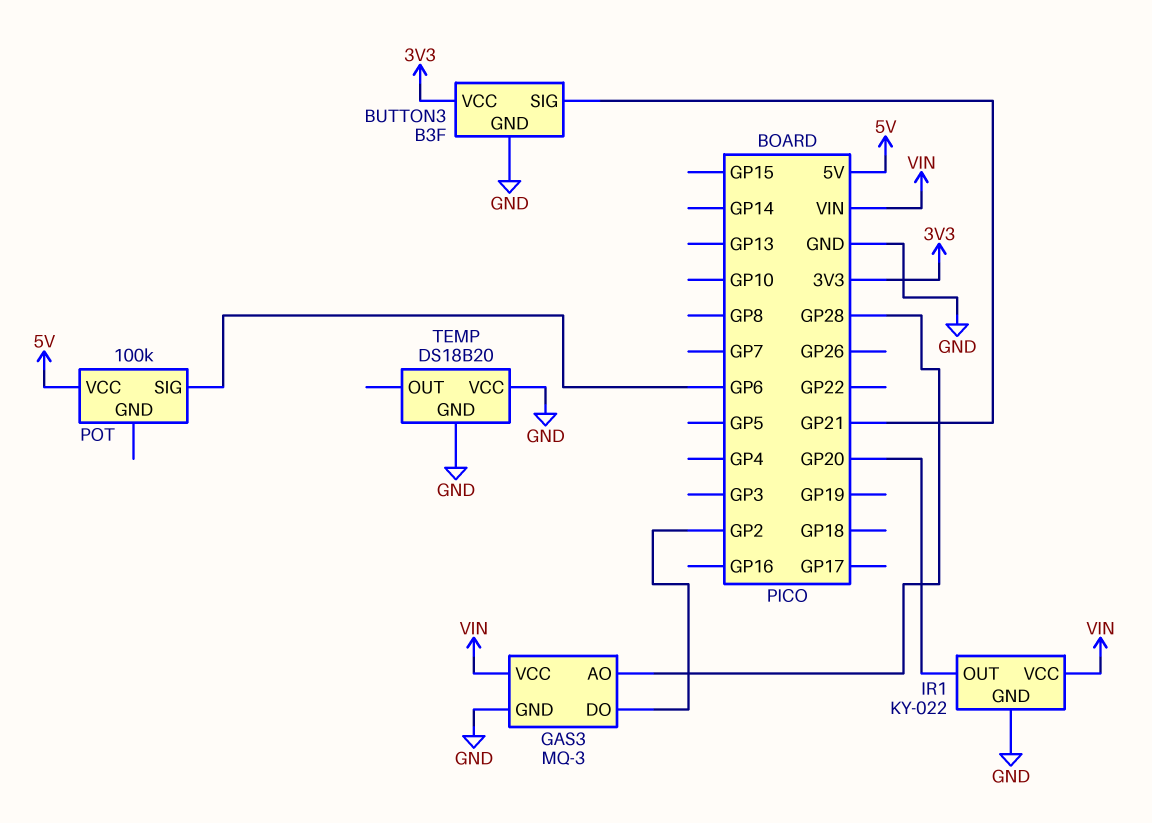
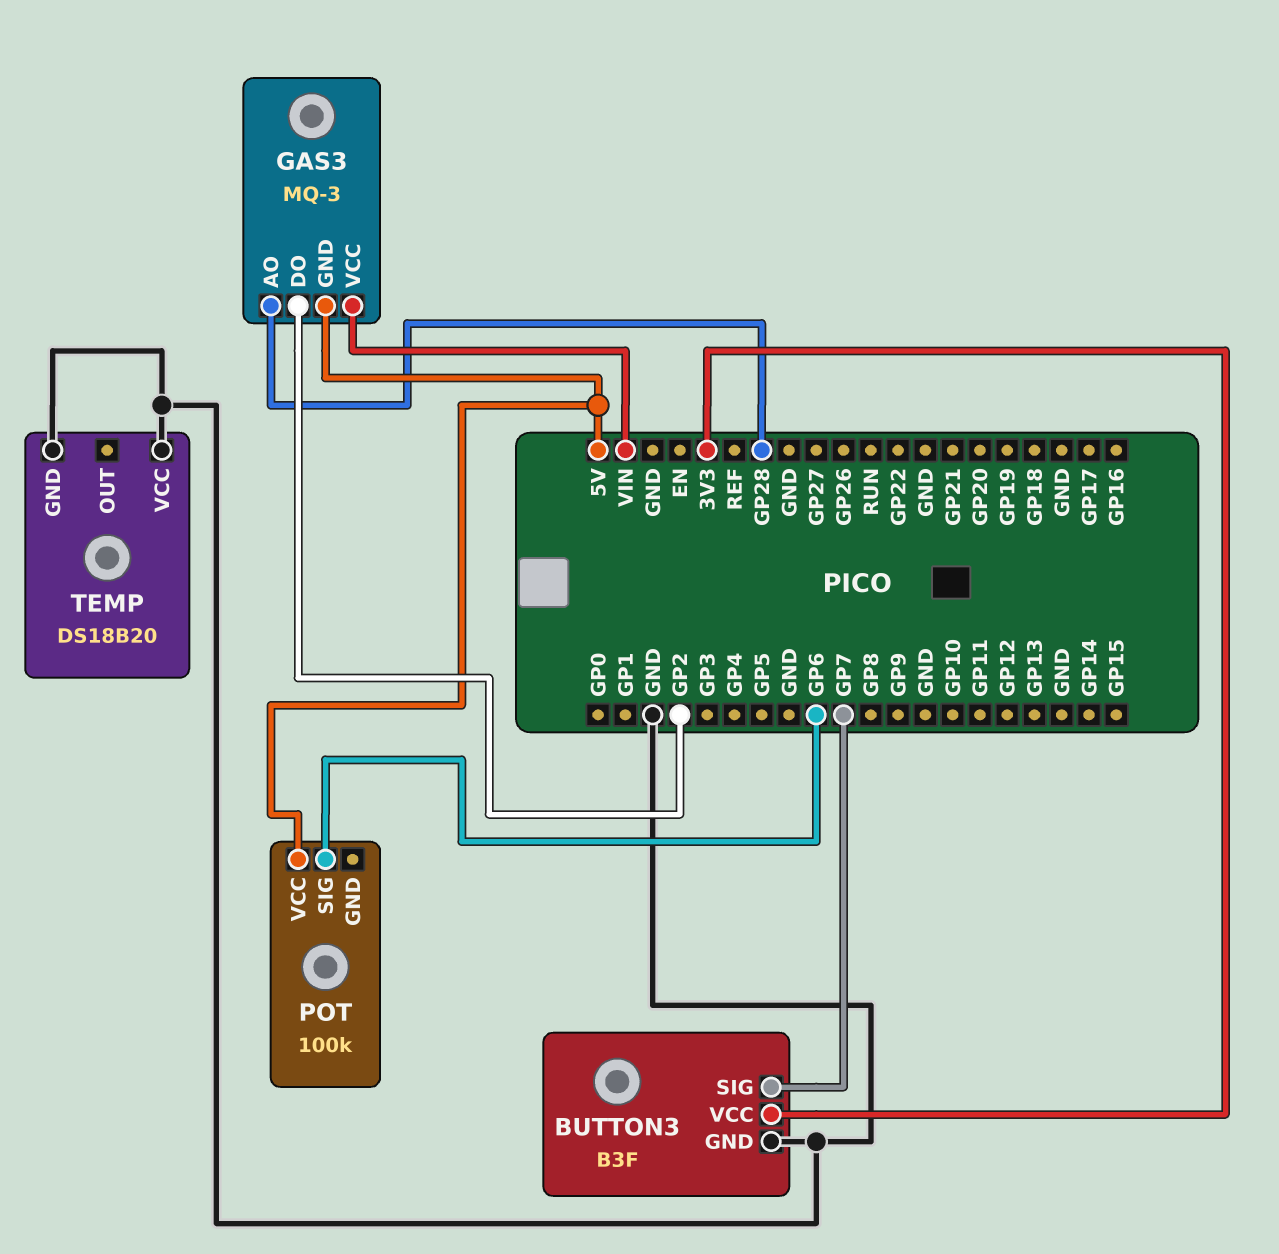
BUTTON3 pin SIG: GP21 -> GP7
GAS3 pin GND: GND -> 5V
IR1: KY-022 -> none
IR1 pin GND: GND -> none
IR1 pin OUT: GP20 -> none
IR1 pin VCC: VIN -> none

